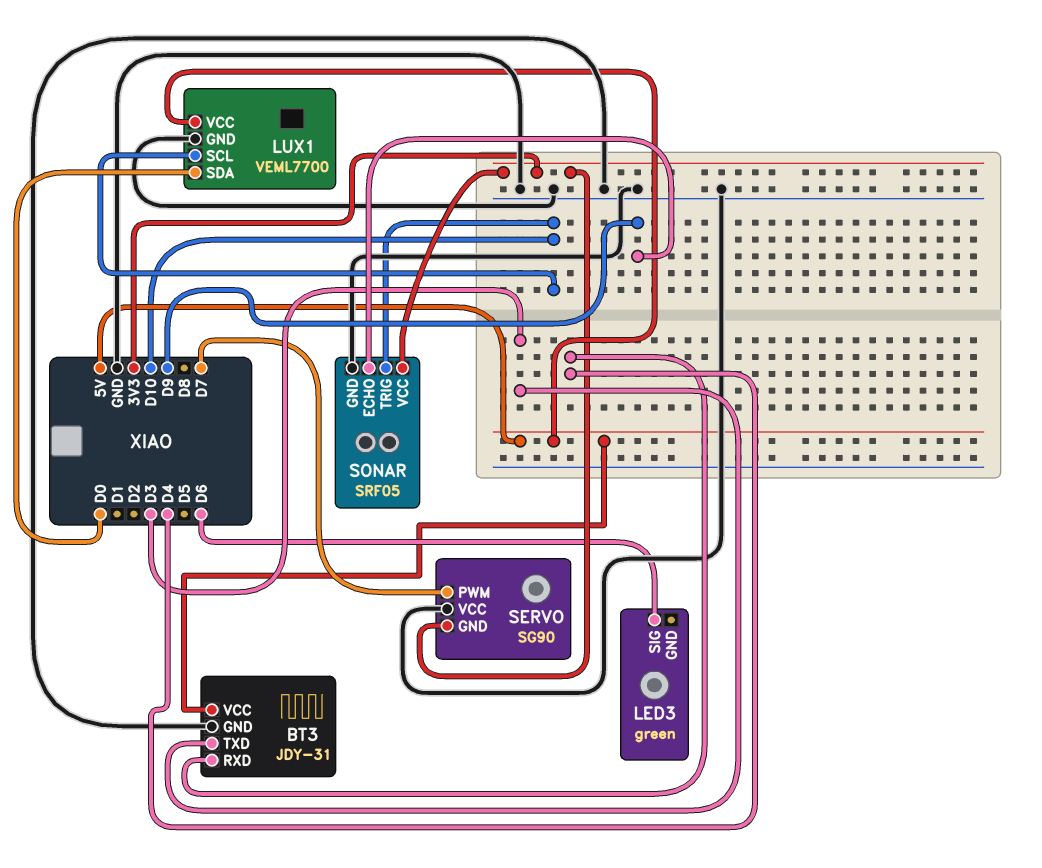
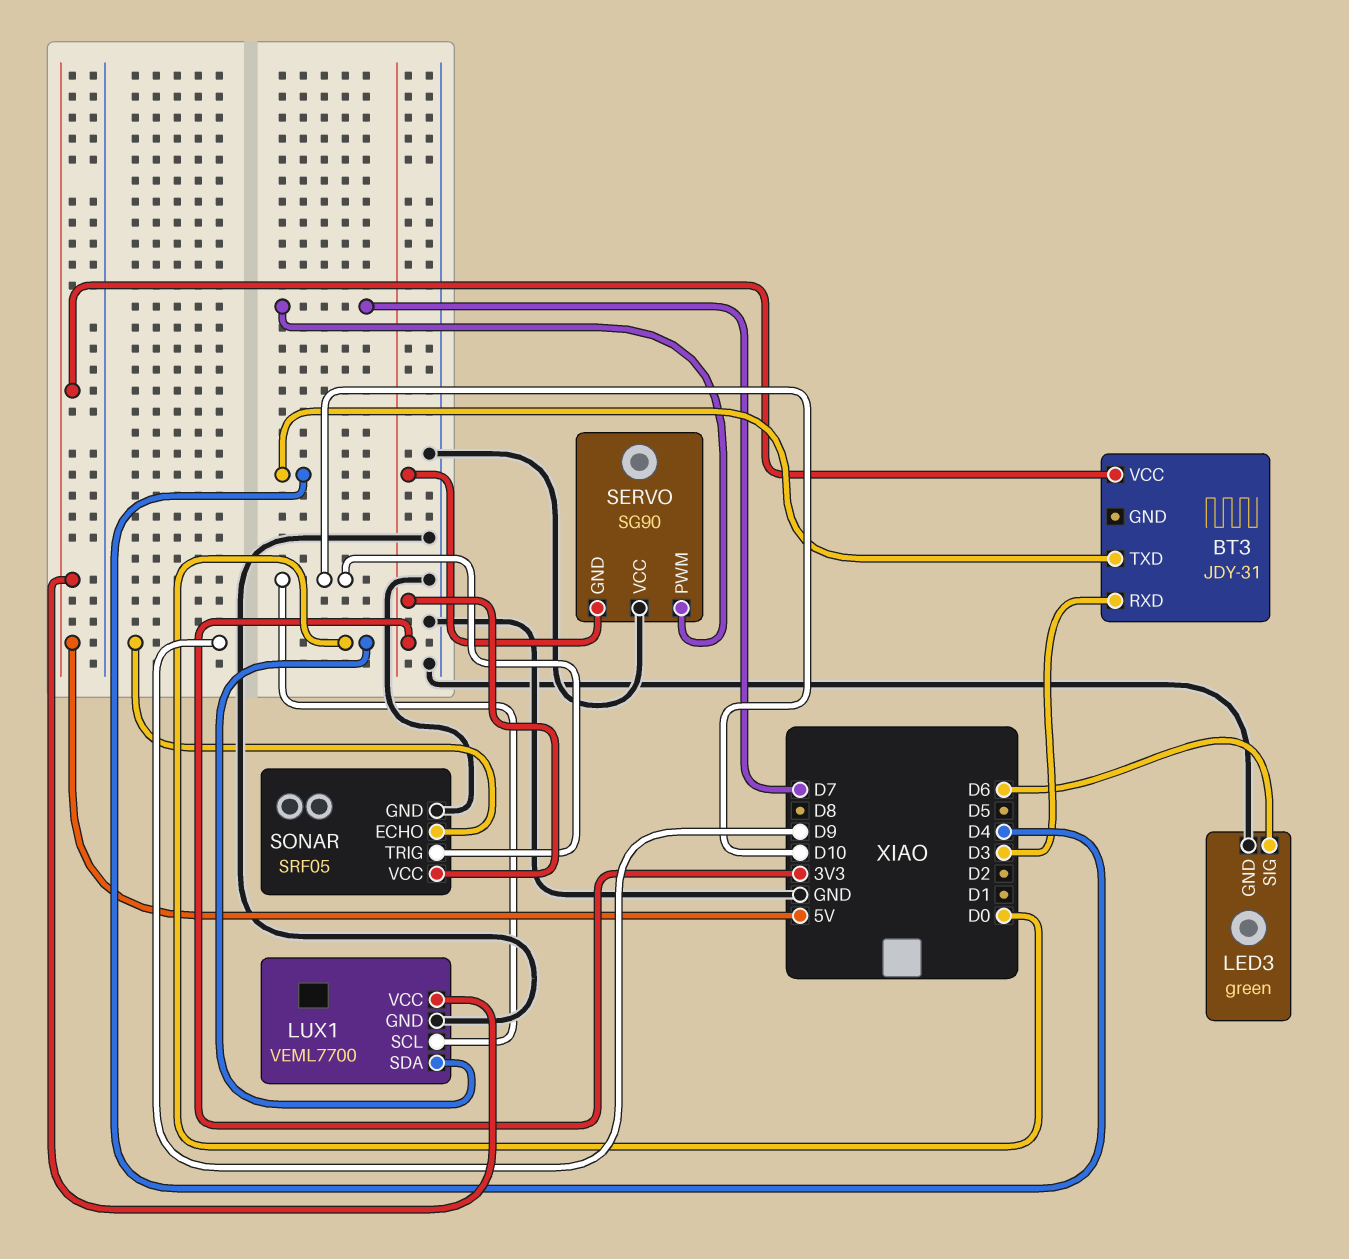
BT3 pin GND: GND -> none
BT3 pin RXD: D4 -> D3
BT3 pin TXD: D3 -> D4
LED3 pin GND: none -> GND

